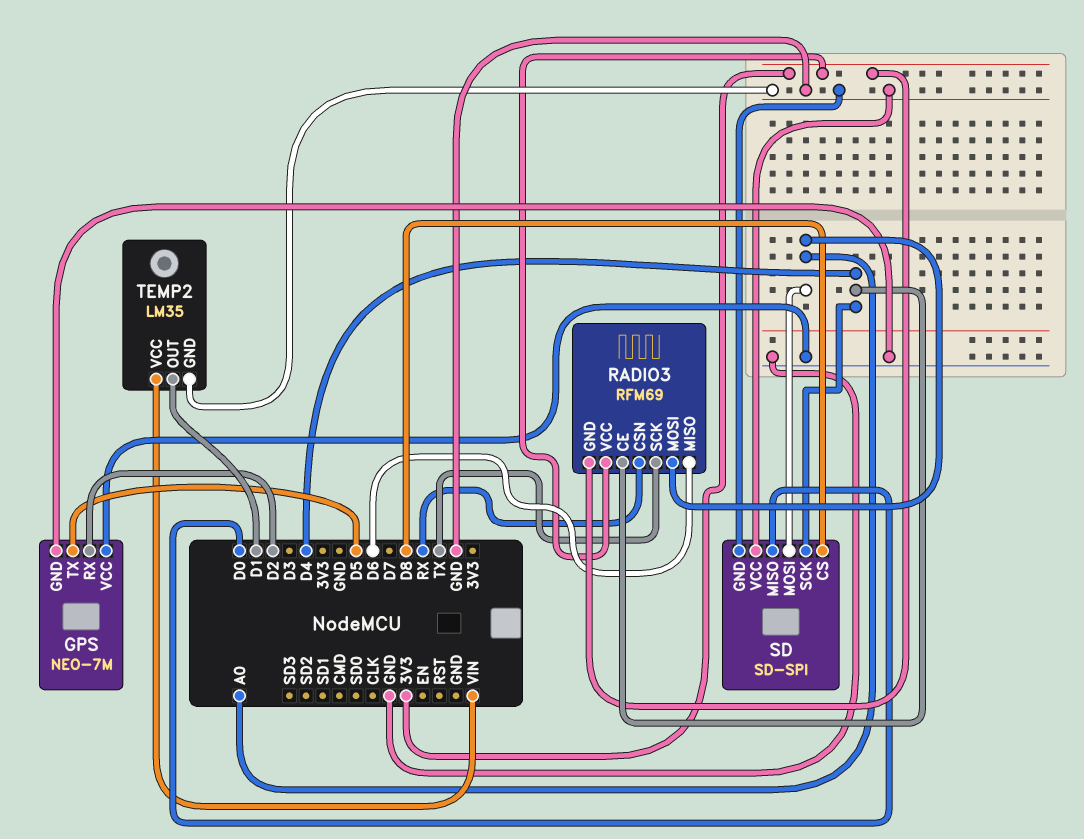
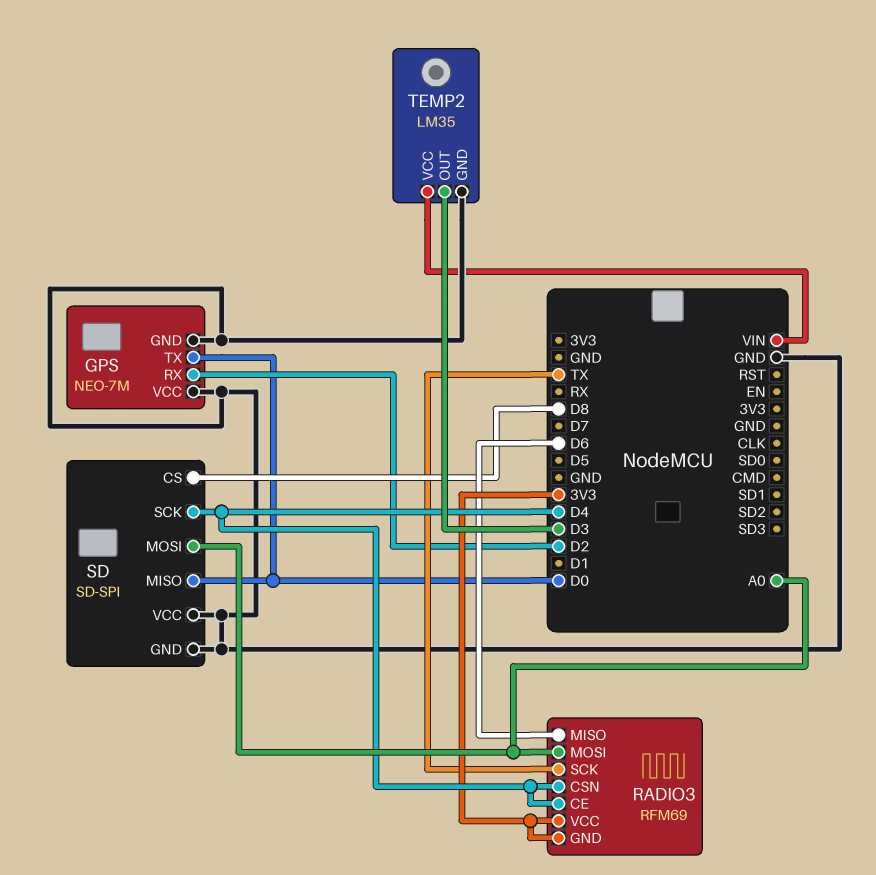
GPS pin TX: D5 -> D0
RADIO3 pin CSN: RX -> D4
TEMP2 pin OUT: D1 -> D3

